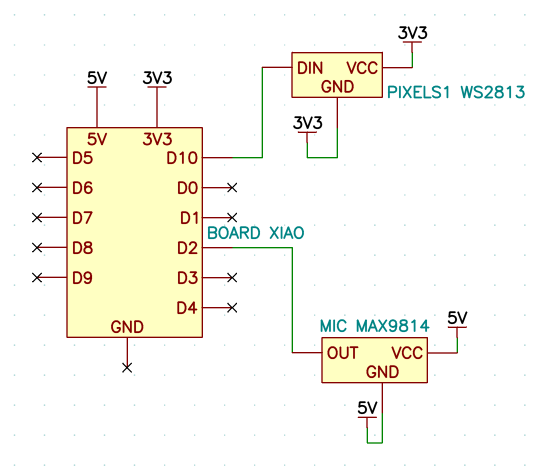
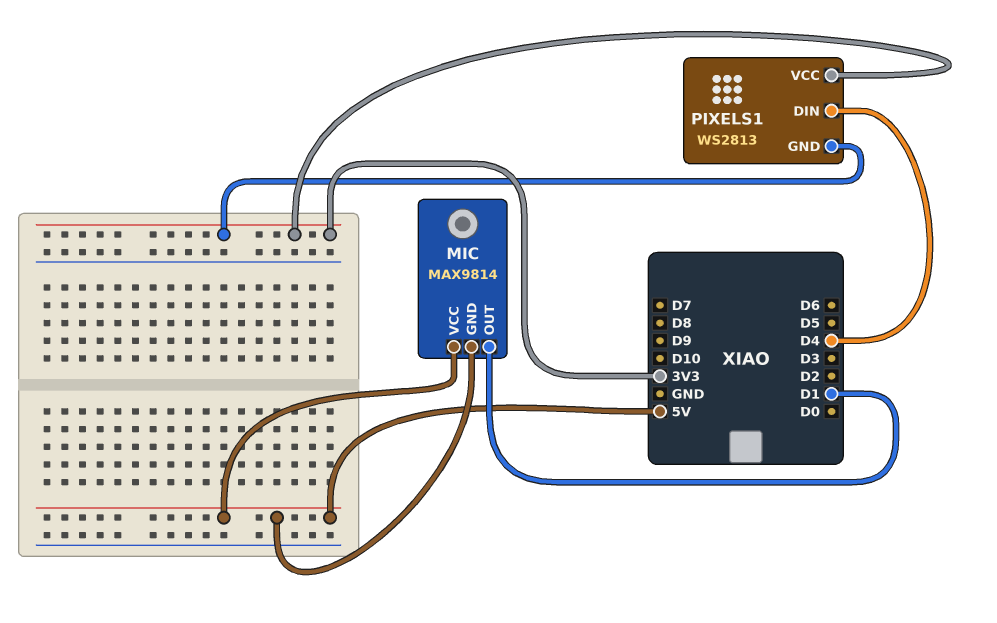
MIC pin OUT: D2 -> D1
PIXELS1 pin DIN: D10 -> D4

